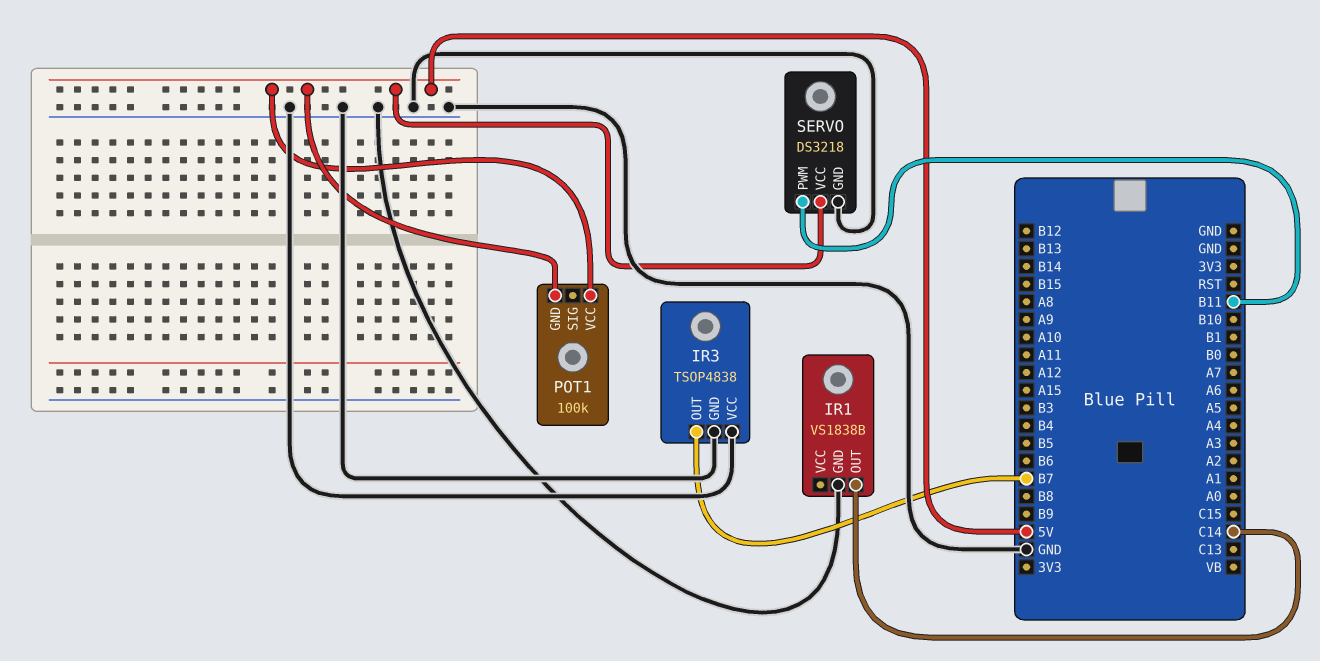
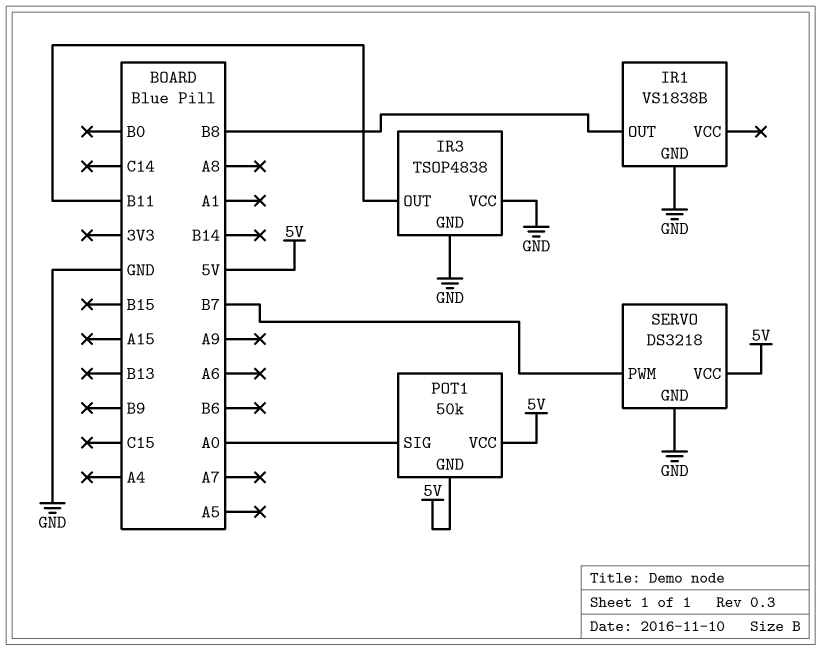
IR1 pin OUT: C14 -> B8
IR3 pin OUT: B7 -> B11
POT1: 100k -> 50k
POT1 pin SIG: none -> A0
SERVO pin PWM: B11 -> B7

